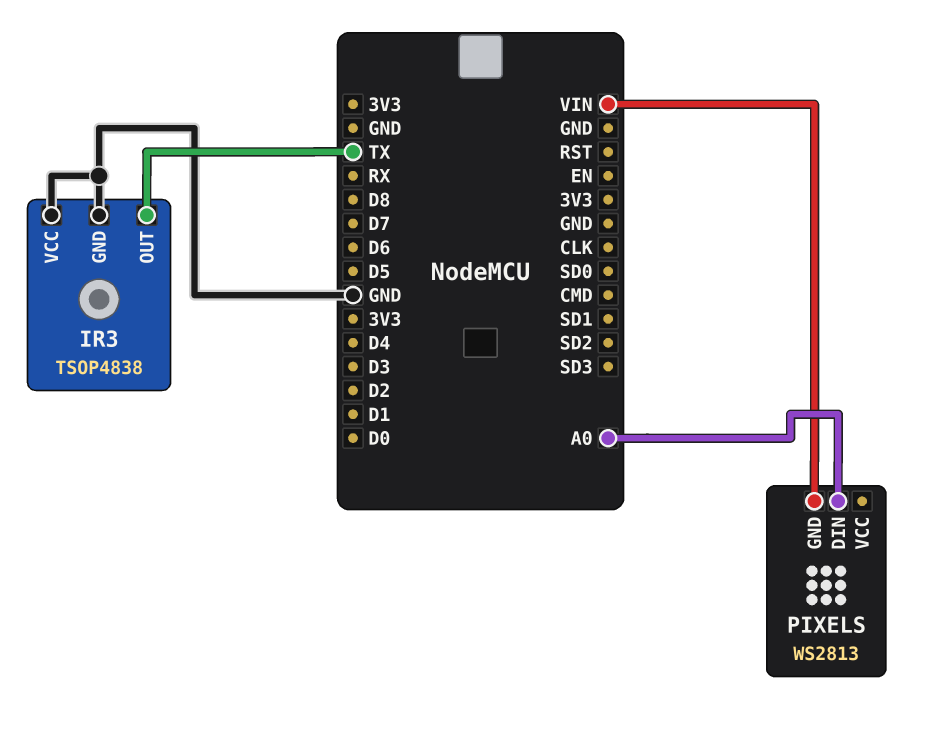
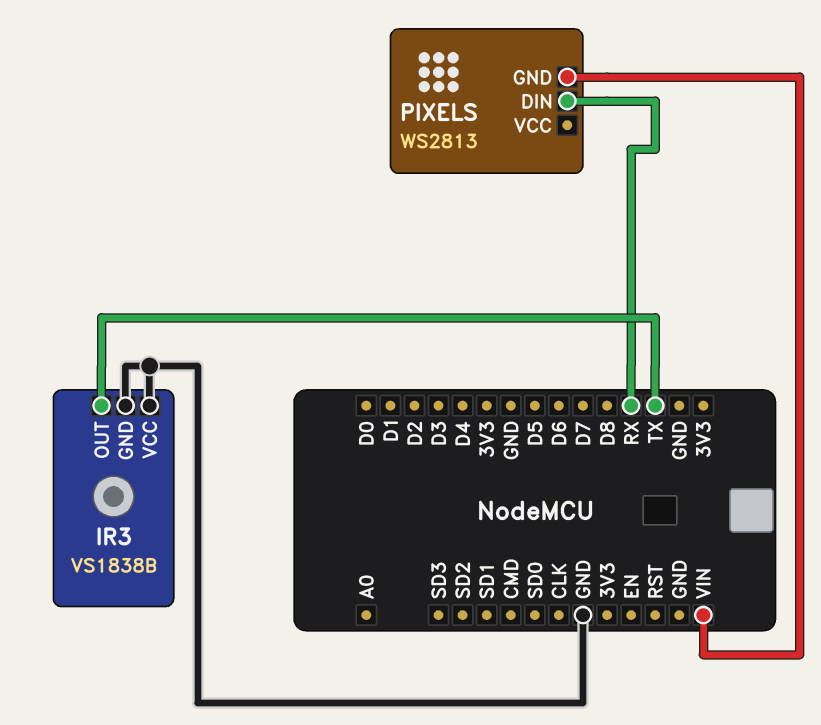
IR3: TSOP4838 -> VS1838B
PIXELS pin DIN: A0 -> RX

